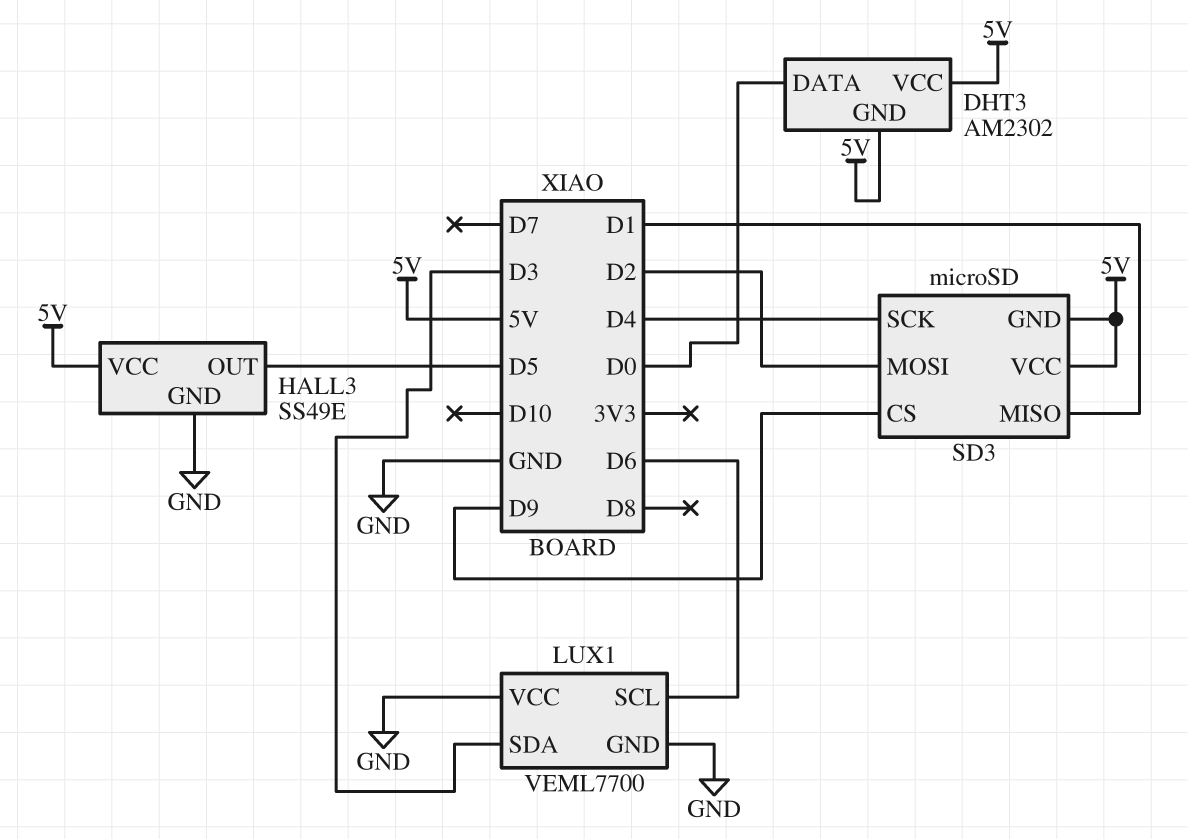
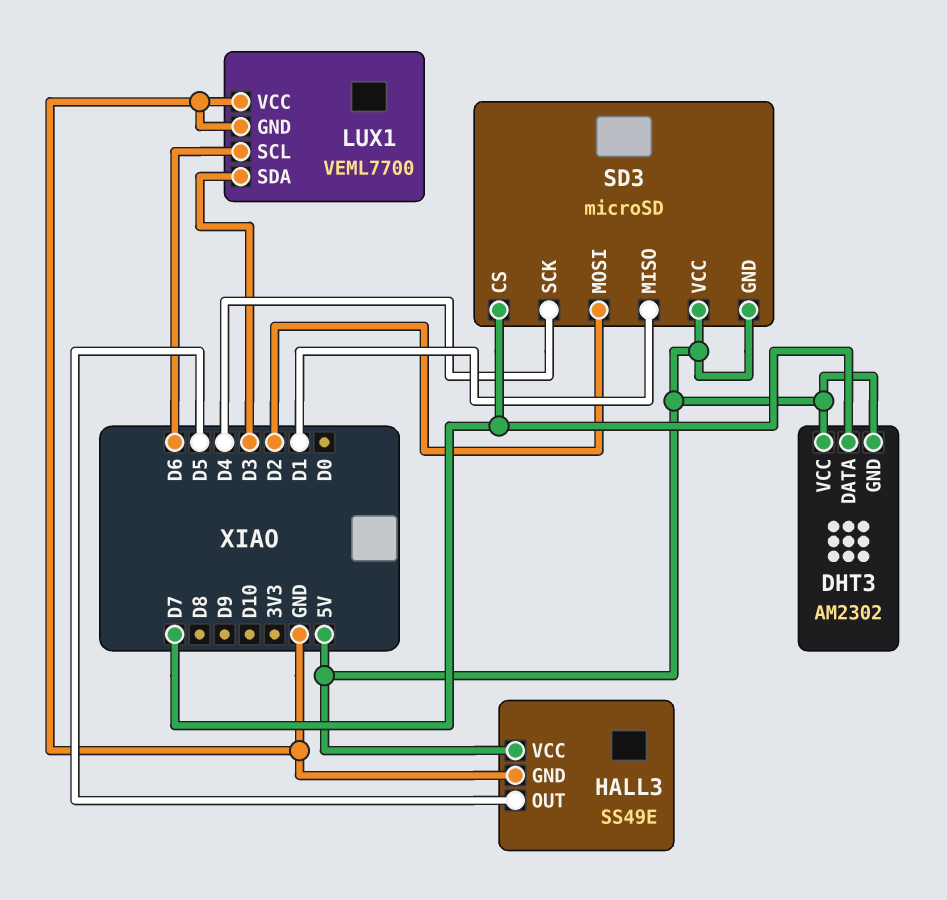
DHT3 pin DATA: D0 -> D7
SD3 pin CS: D9 -> D7

